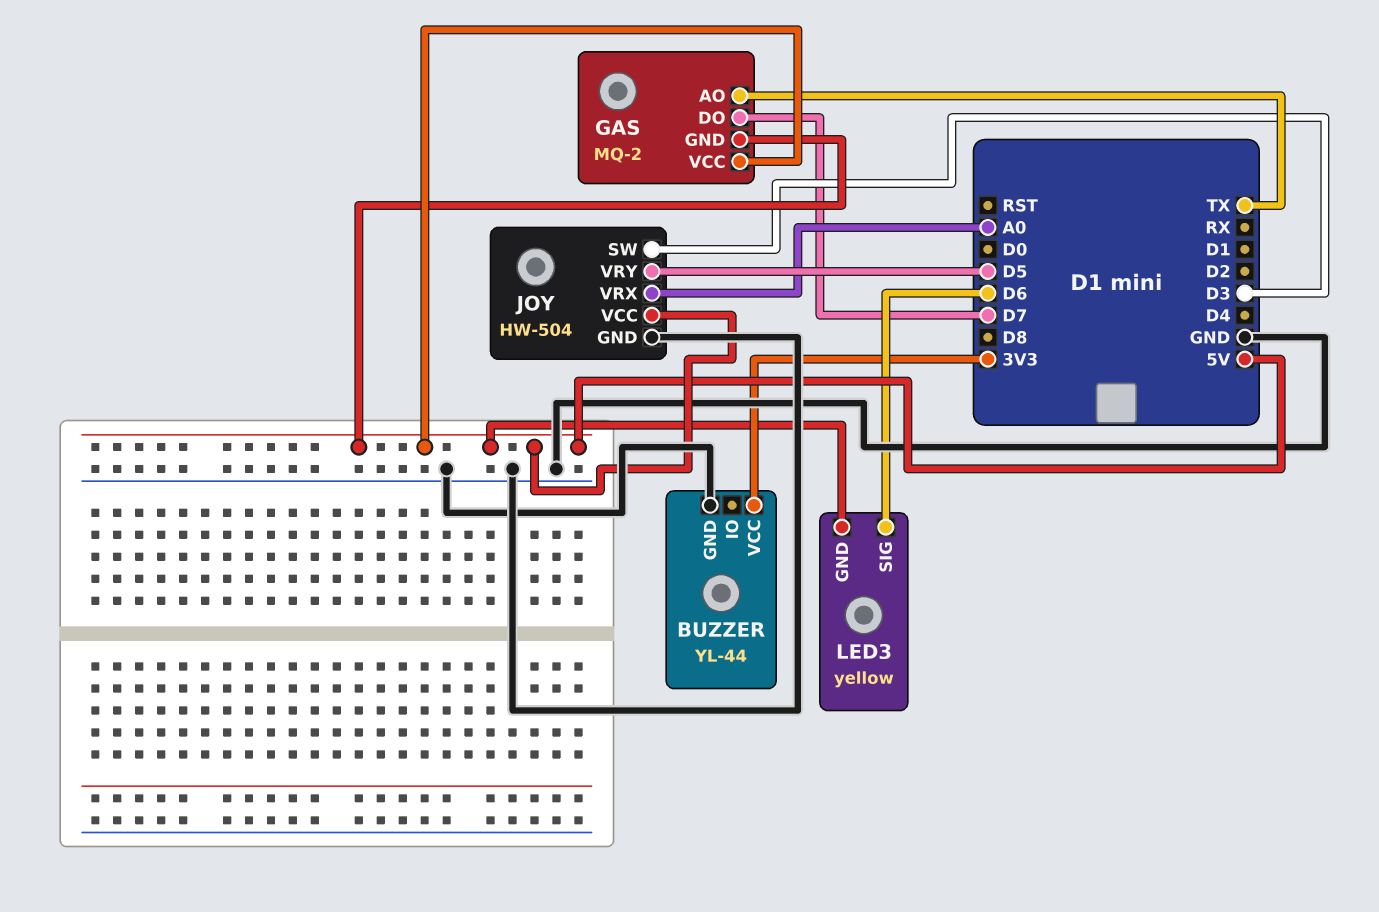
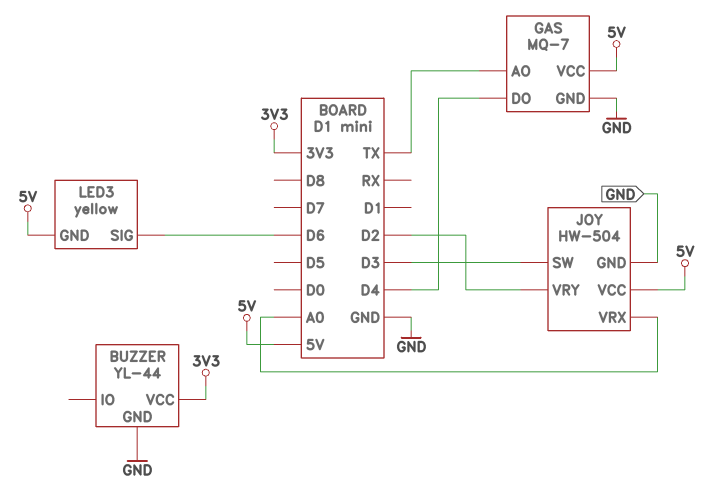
GAS: MQ-2 -> MQ-7
GAS pin DO: D7 -> D4
GAS pin GND: 5V -> GND
JOY pin VRY: D5 -> D2

